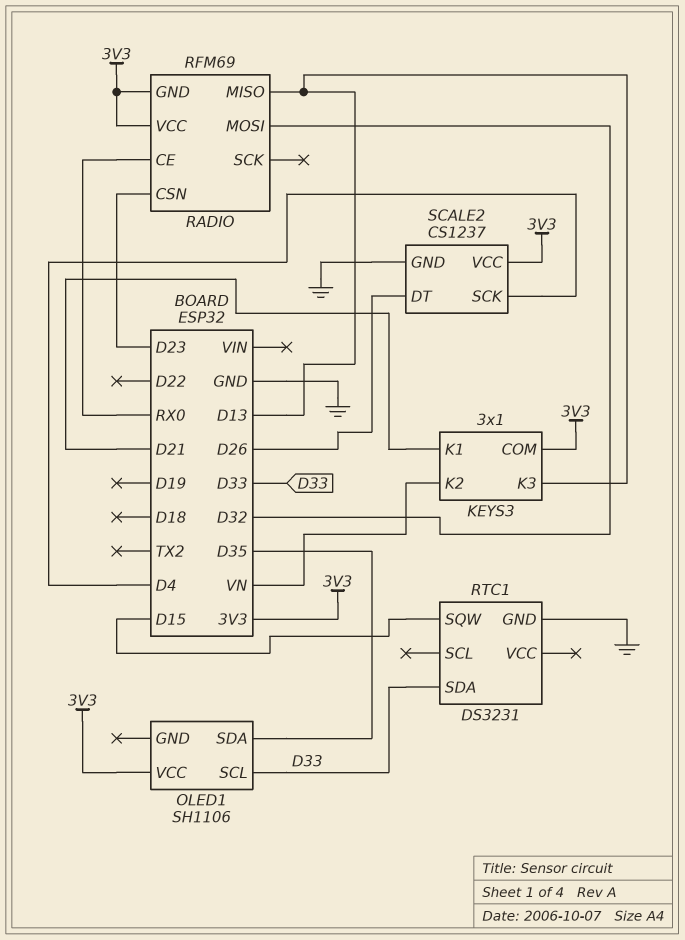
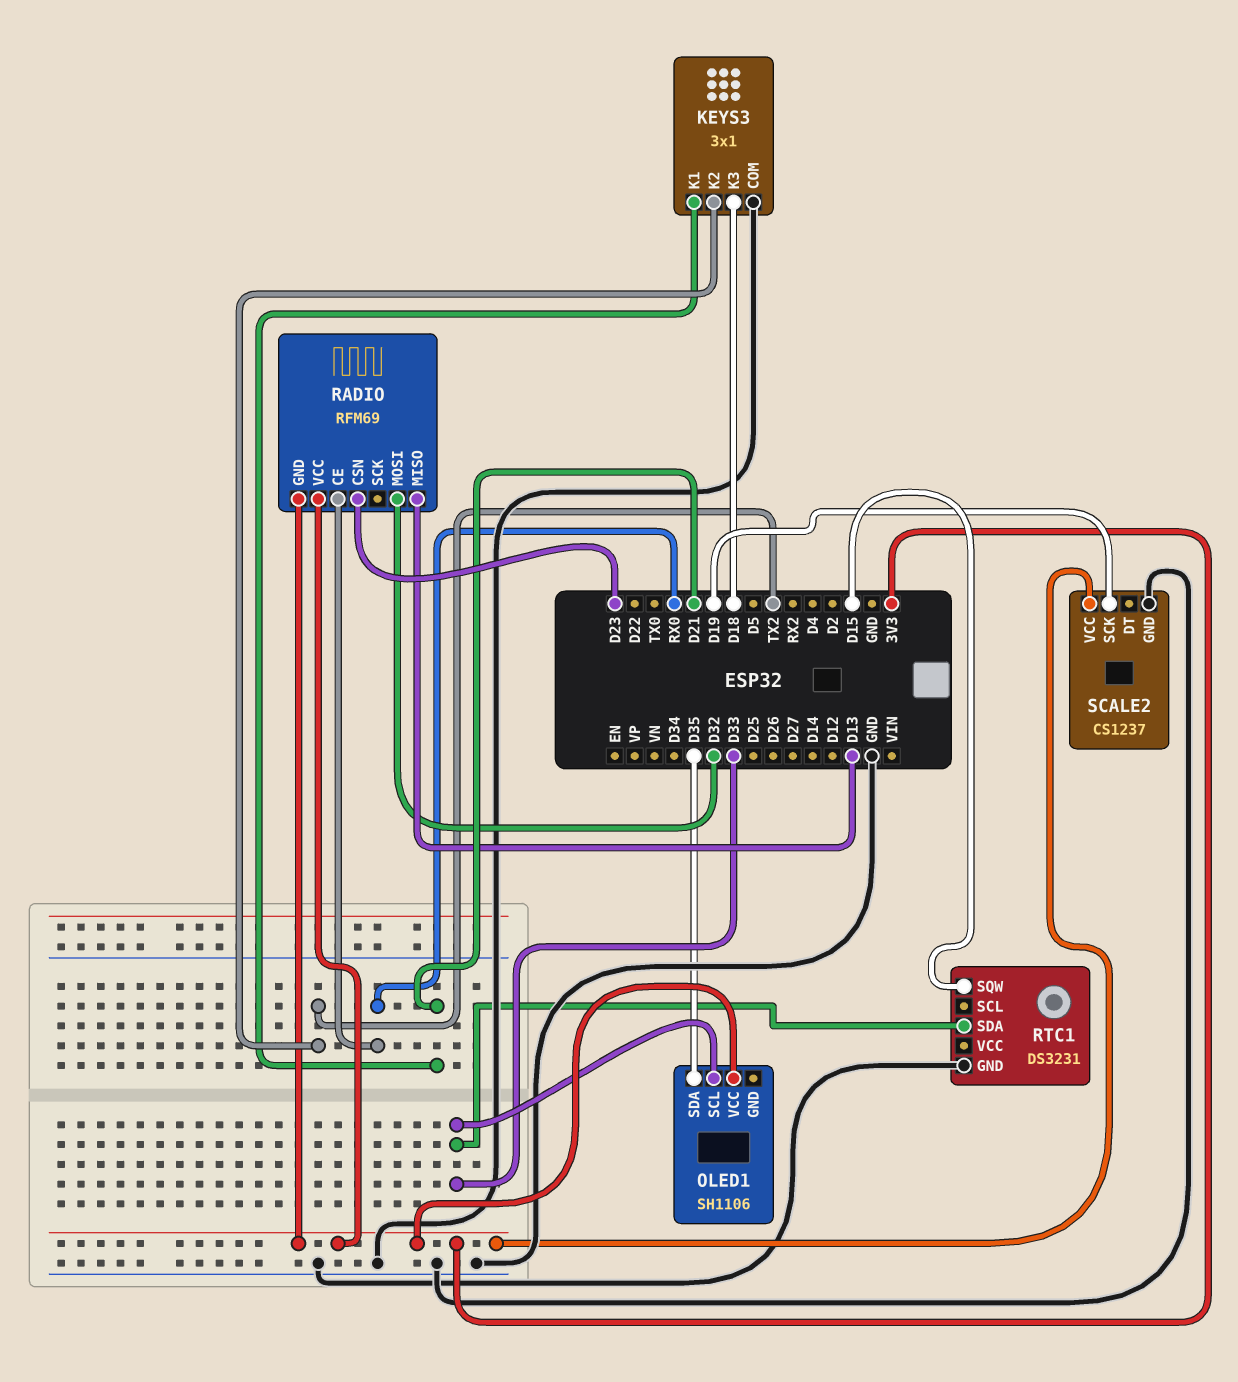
KEYS3 pin COM: 3V3 -> GND
KEYS3 pin K2: VN -> TX2
KEYS3 pin K3: D13 -> D18
SCALE2 pin DT: D26 -> none
SCALE2 pin SCK: D4 -> D19

